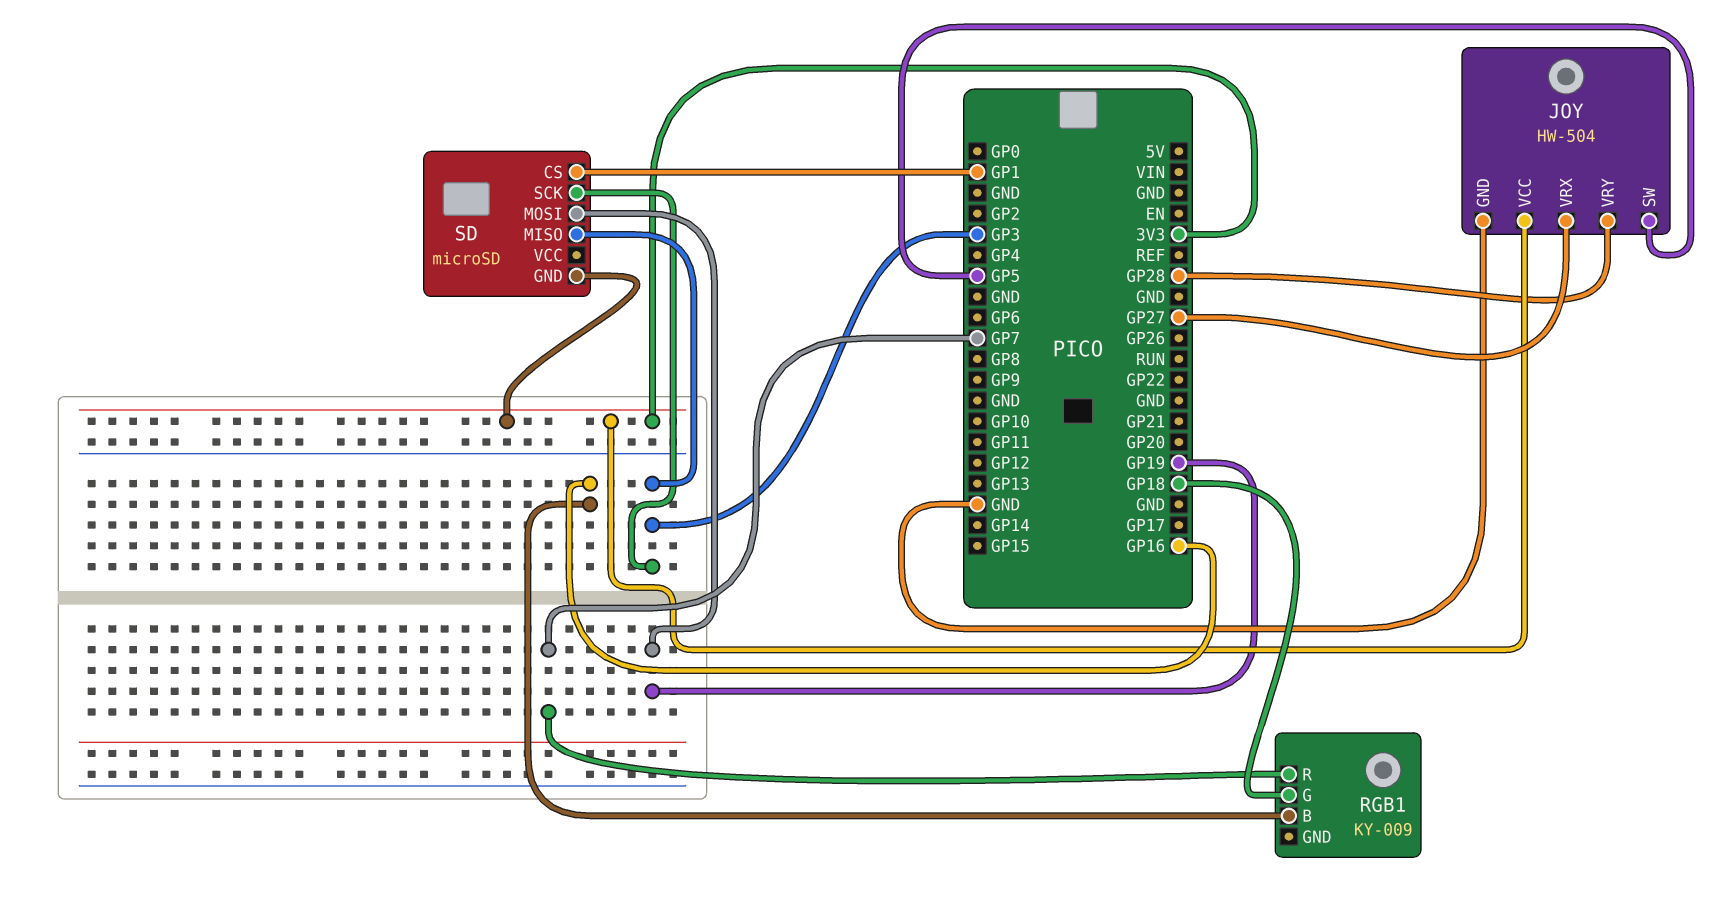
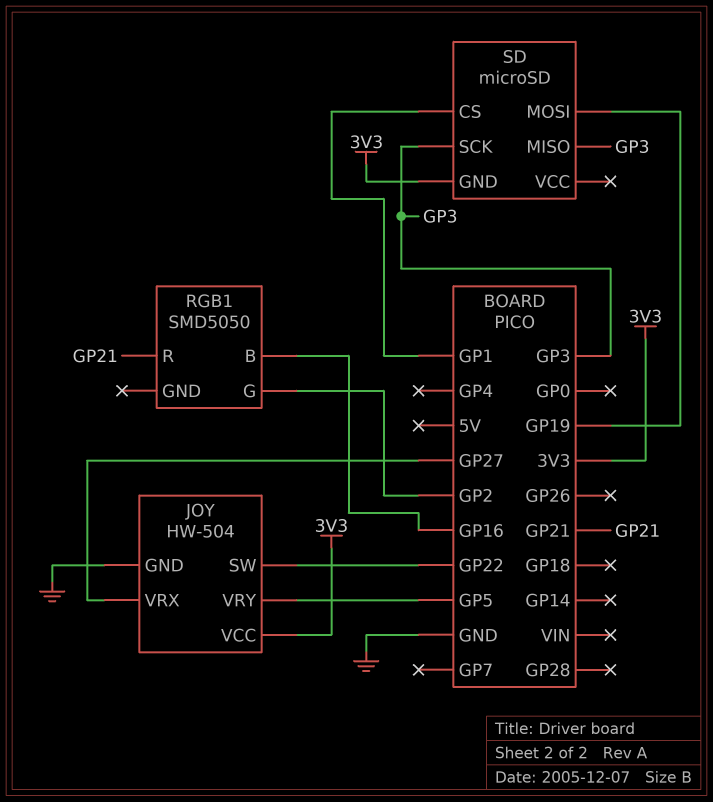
JOY pin SW: GP5 -> GP22
JOY pin VRY: GP28 -> GP5
RGB1: KY-009 -> SMD5050
RGB1 pin G: GP18 -> GP2
RGB1 pin R: GP7 -> GP21

